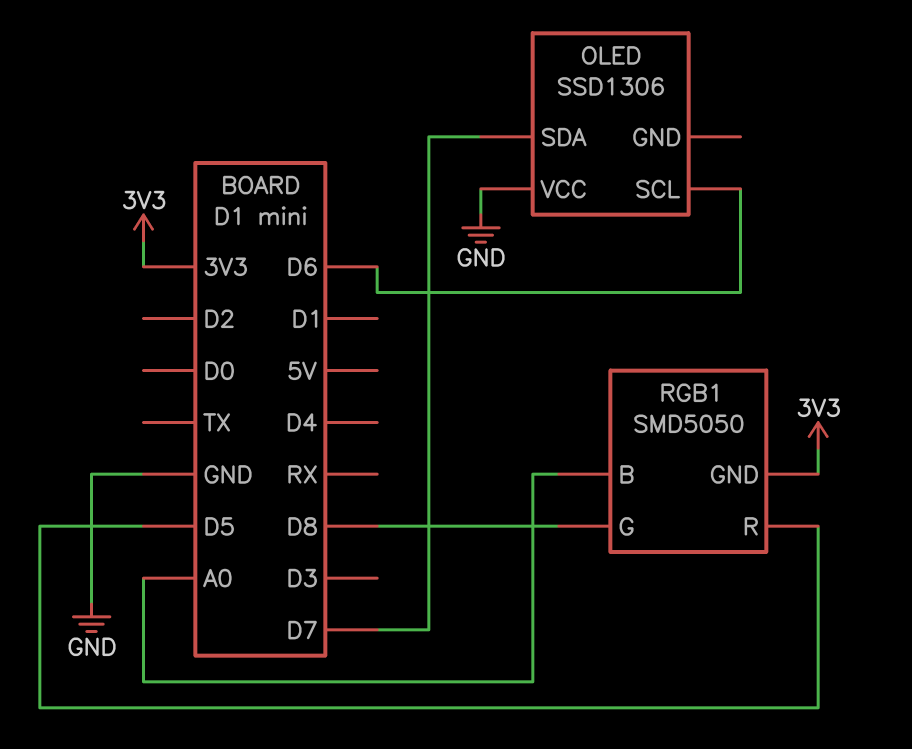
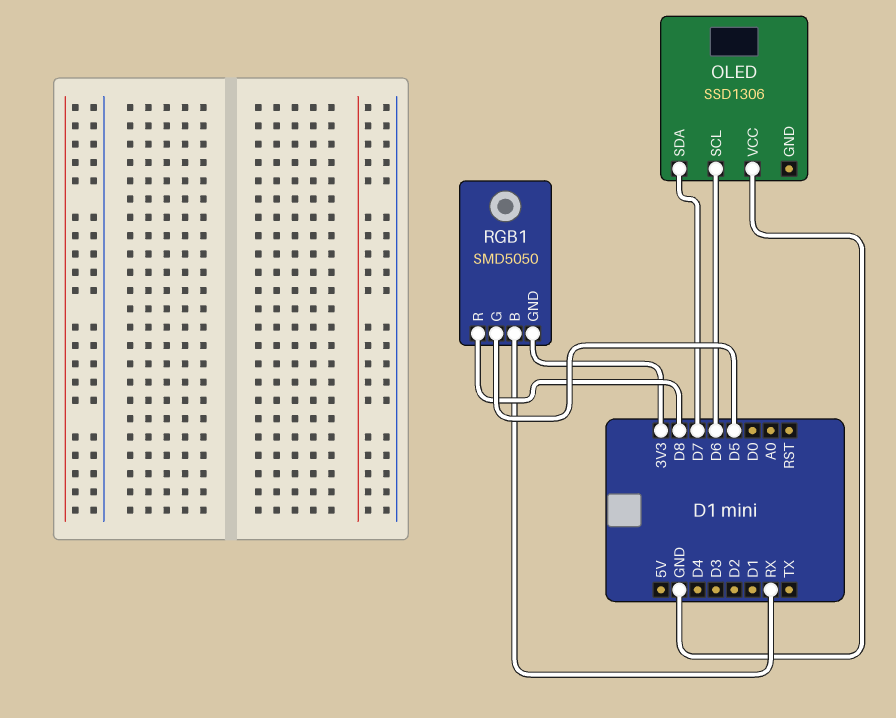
RGB1 pin B: A0 -> RX
RGB1 pin G: D8 -> D5
RGB1 pin R: D5 -> D8

